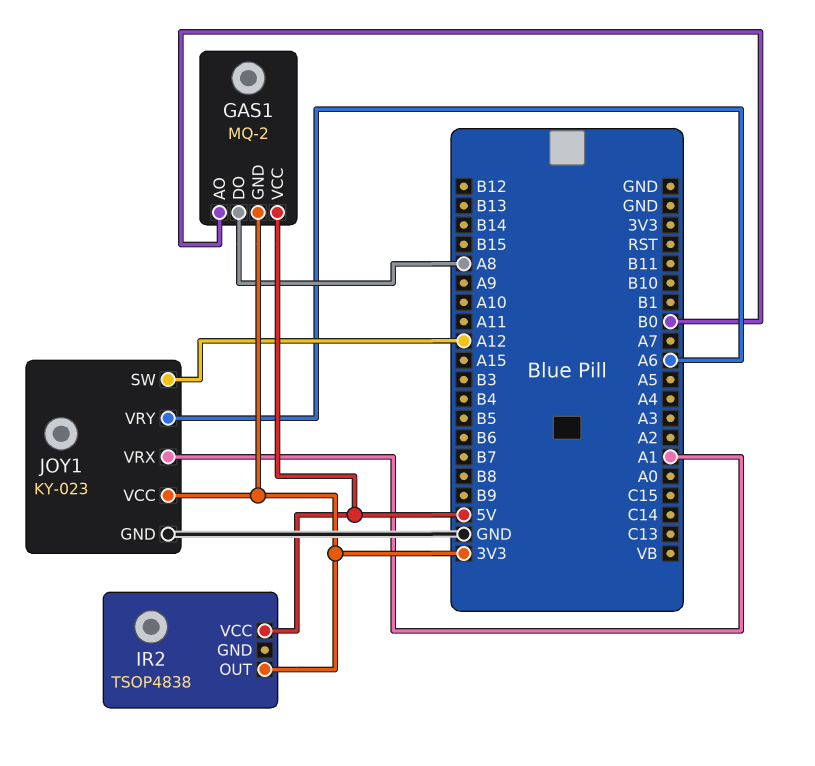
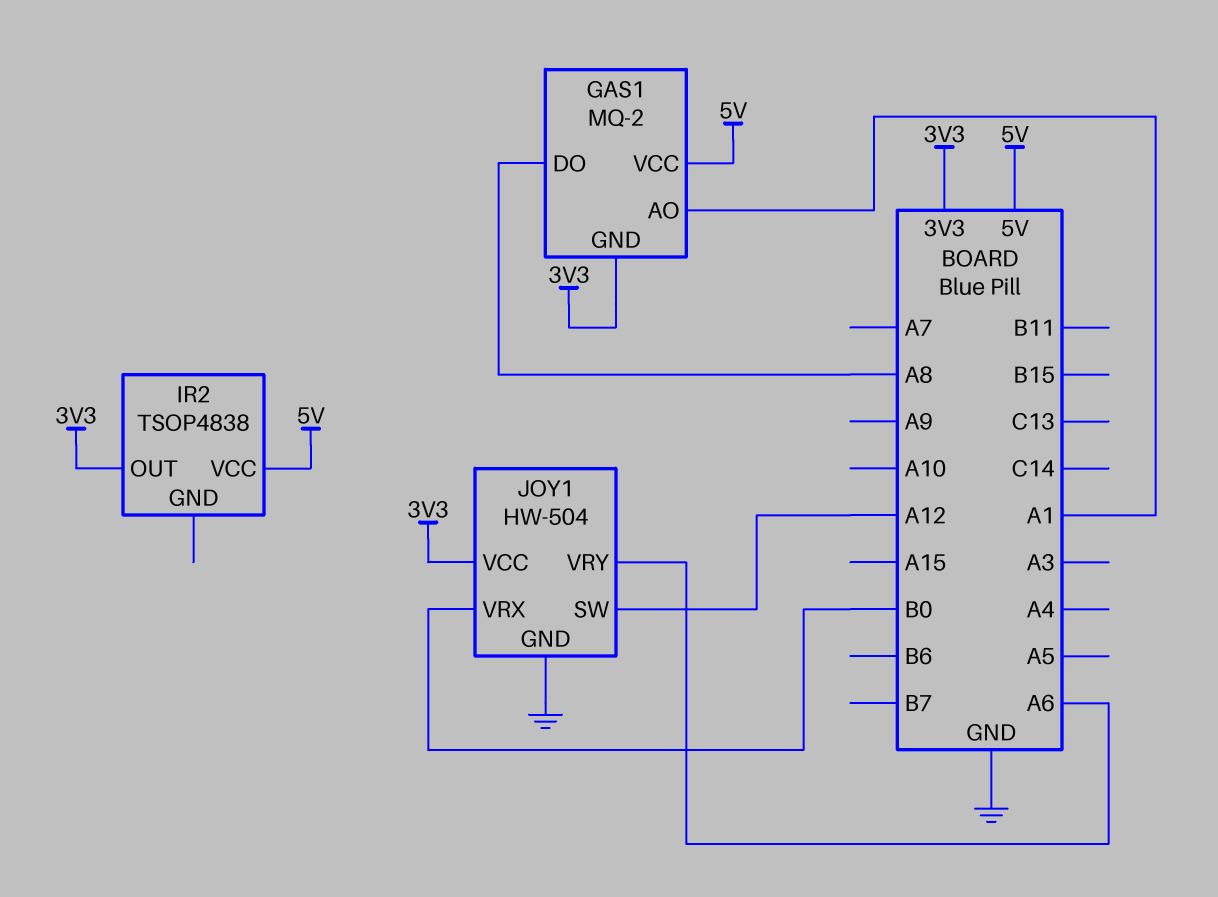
GAS1 pin AO: B0 -> A1
JOY1: KY-023 -> HW-504
JOY1 pin VRX: A1 -> B0

